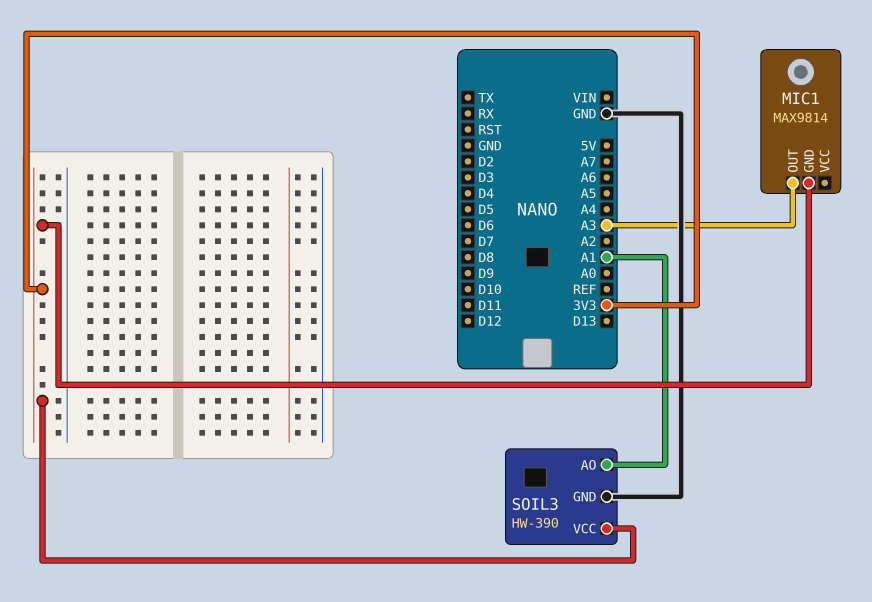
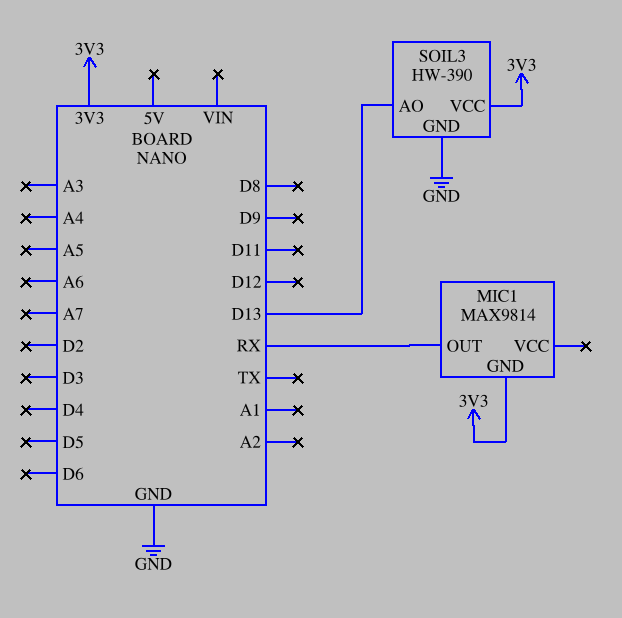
MIC1 pin OUT: A3 -> RX
SOIL3 pin AO: A1 -> D13

